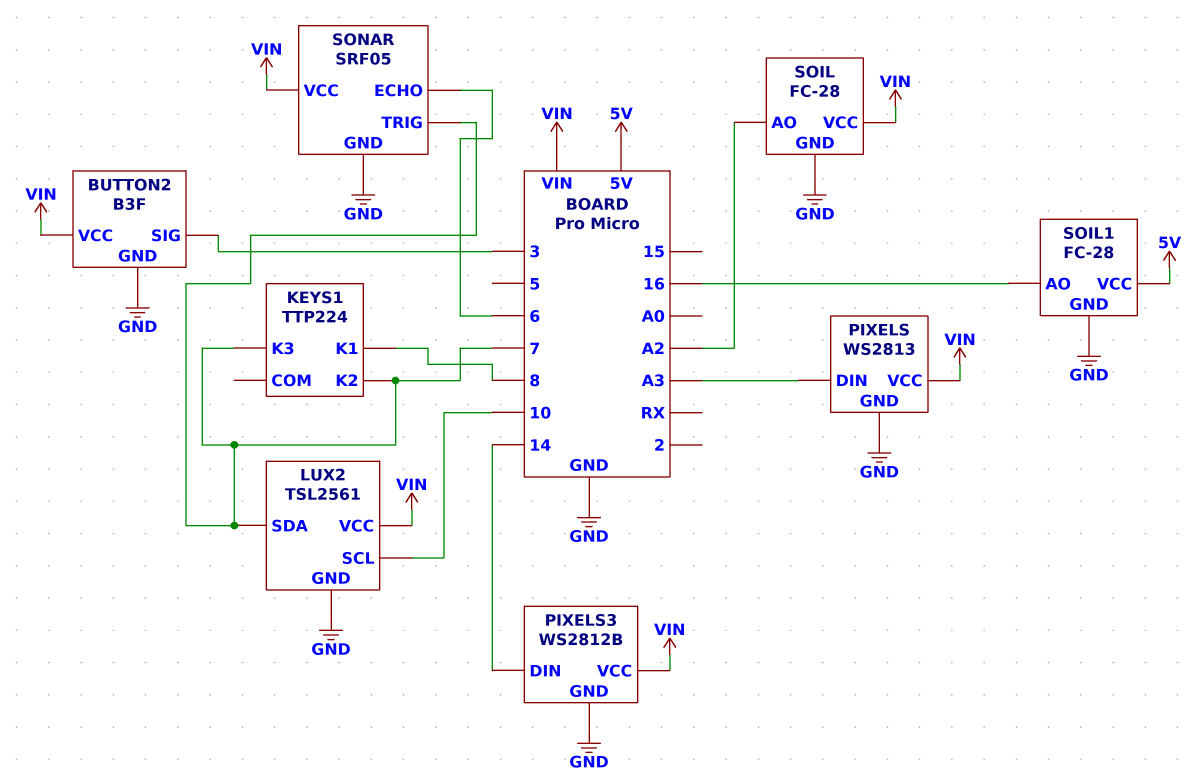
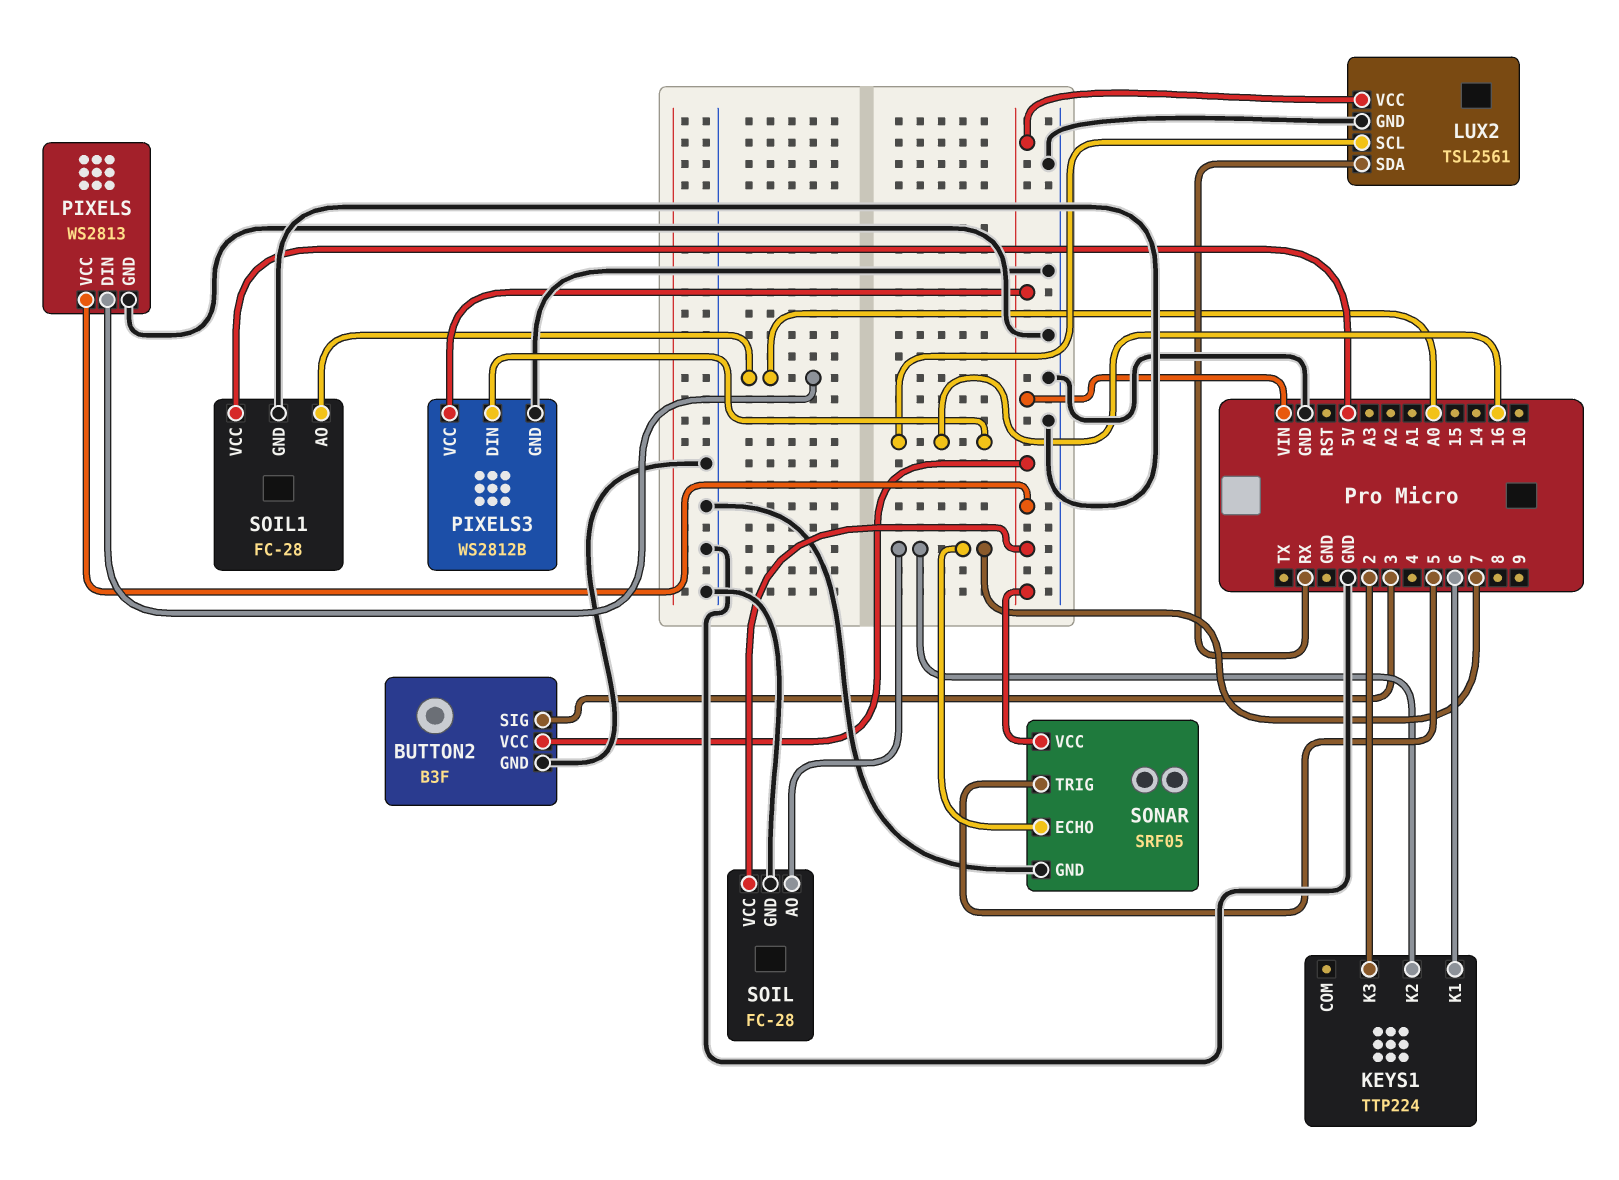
KEYS1 pin K1: 8 -> 6
KEYS1 pin K3: 7 -> 2
LUX2 pin SCL: 10 -> 16
LUX2 pin SDA: 7 -> RX
PIXELS pin DIN: A3 -> A0
PIXELS3 pin DIN: 14 -> 16
SOIL pin AO: A2 -> 7
SOIL1 pin AO: 16 -> A0
SONAR pin ECHO: 6 -> 7
SONAR pin TRIG: 7 -> 5

